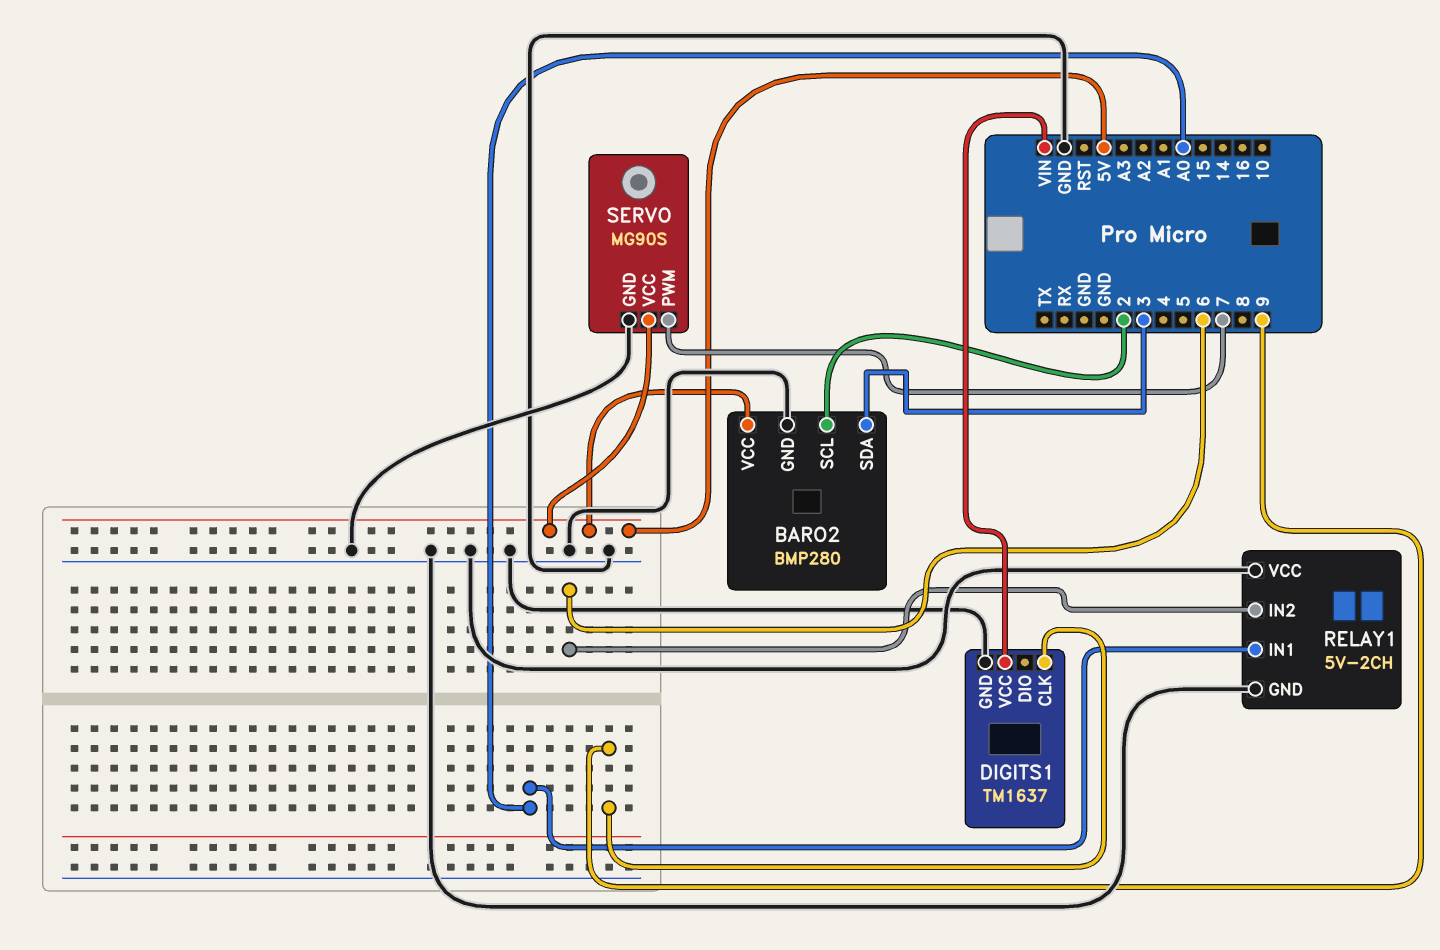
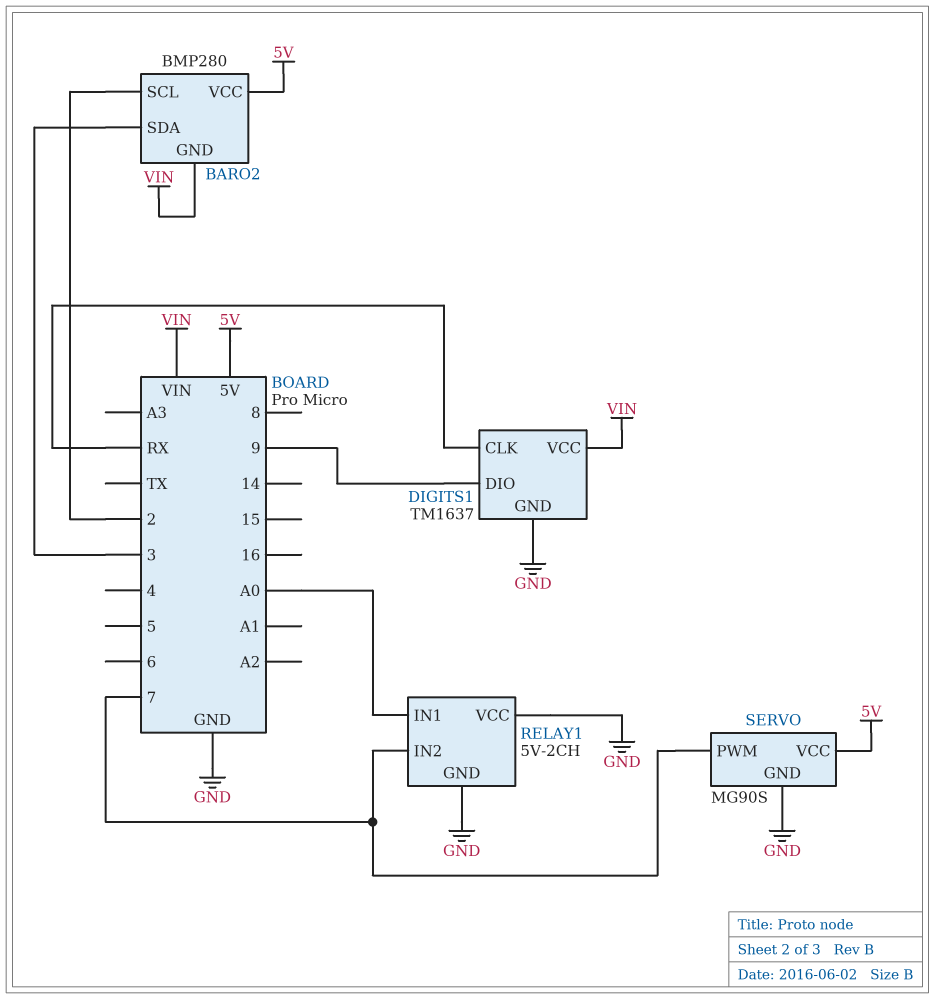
BARO2 pin GND: GND -> VIN
DIGITS1 pin CLK: 9 -> RX
DIGITS1 pin DIO: none -> 9
RELAY1 pin IN2: 6 -> 7

